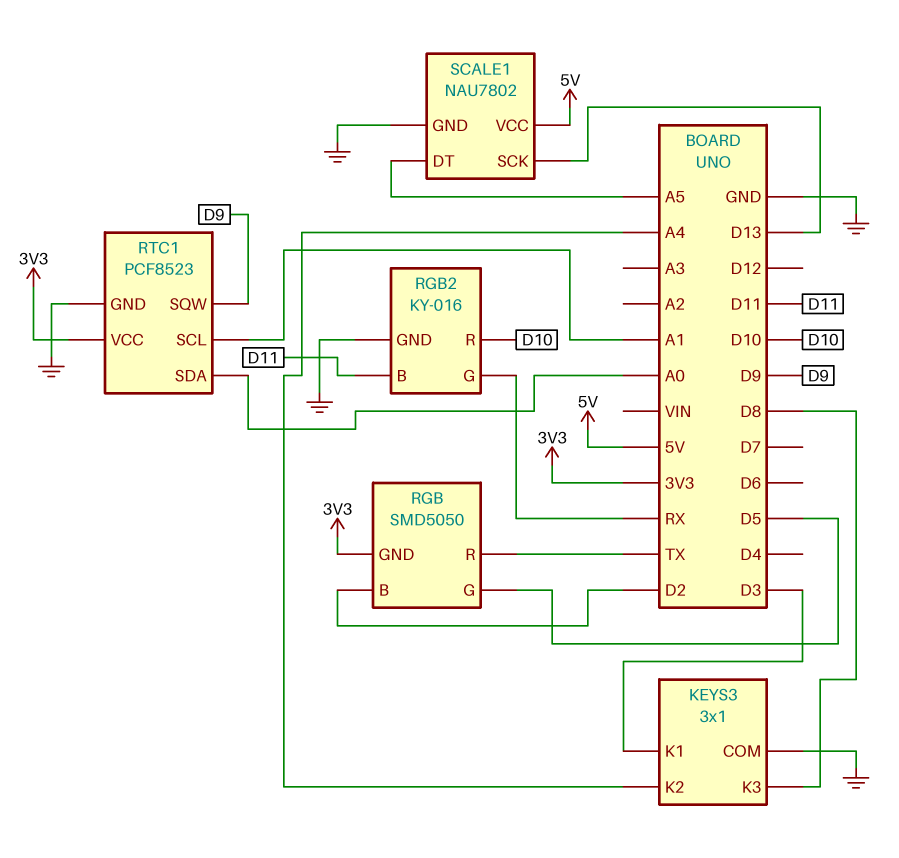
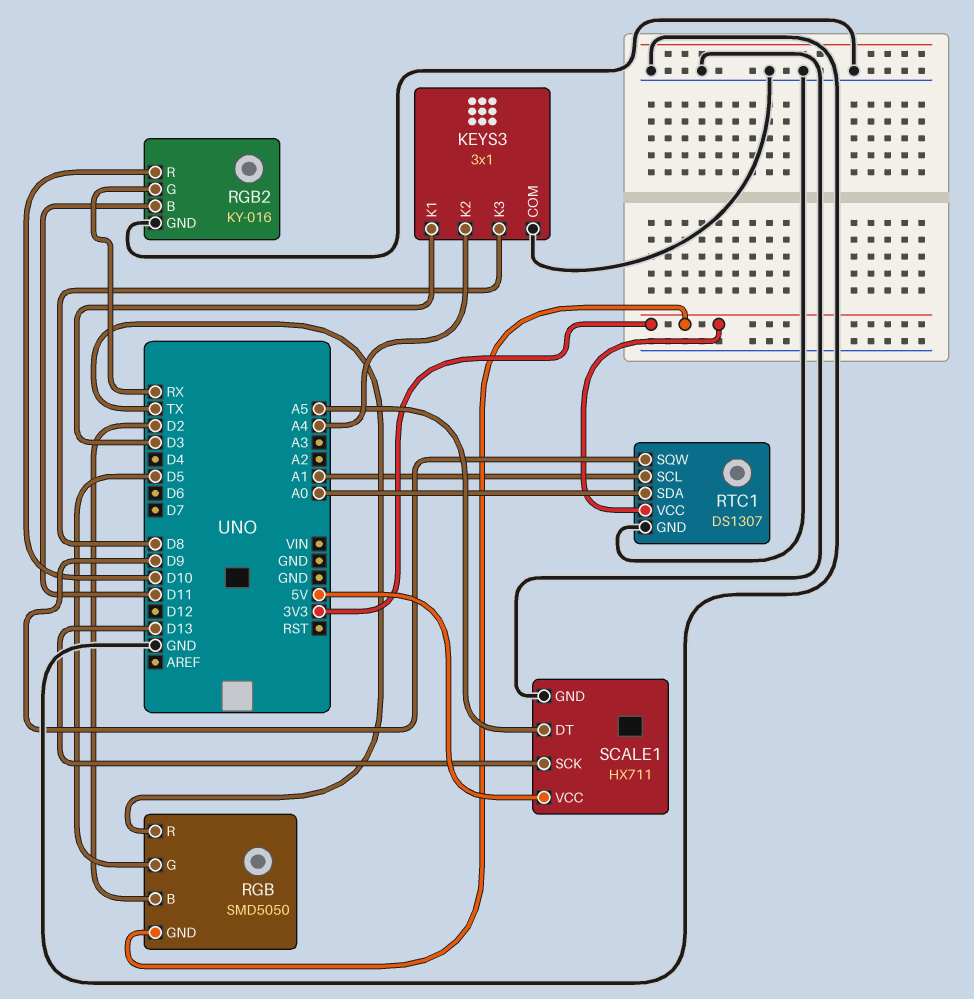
RTC1: PCF8523 -> DS1307
SCALE1: NAU7802 -> HX711

